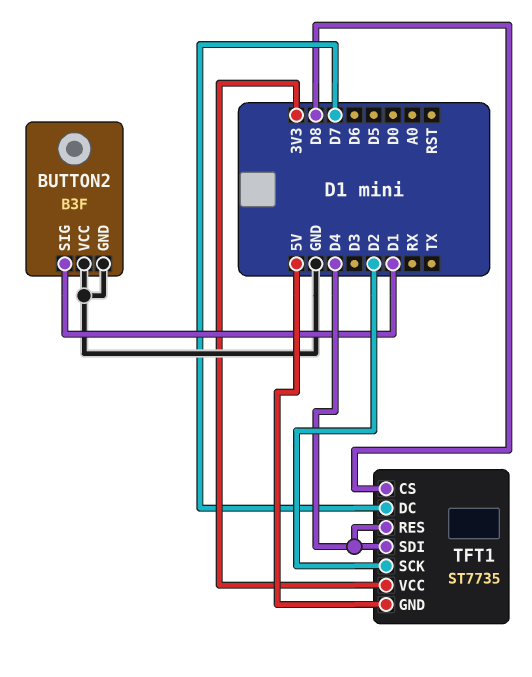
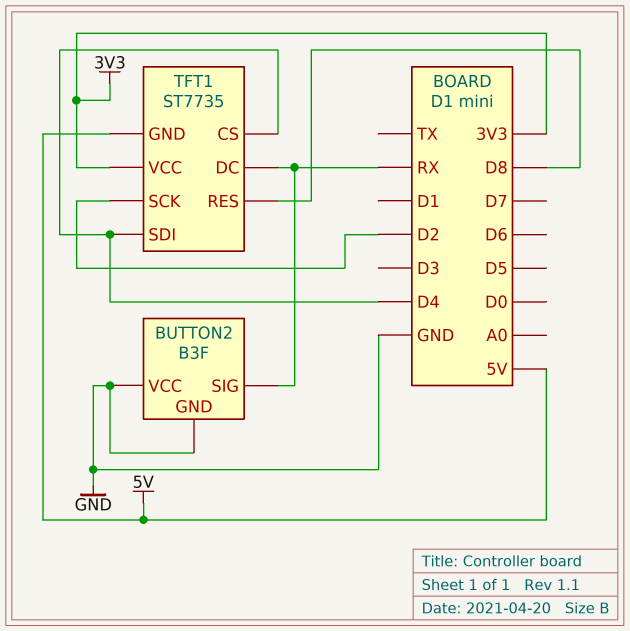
BUTTON2 pin SIG: D1 -> RX
TFT1 pin CS: D8 -> D4
TFT1 pin DC: D7 -> RX
TFT1 pin RES: D4 -> D8

